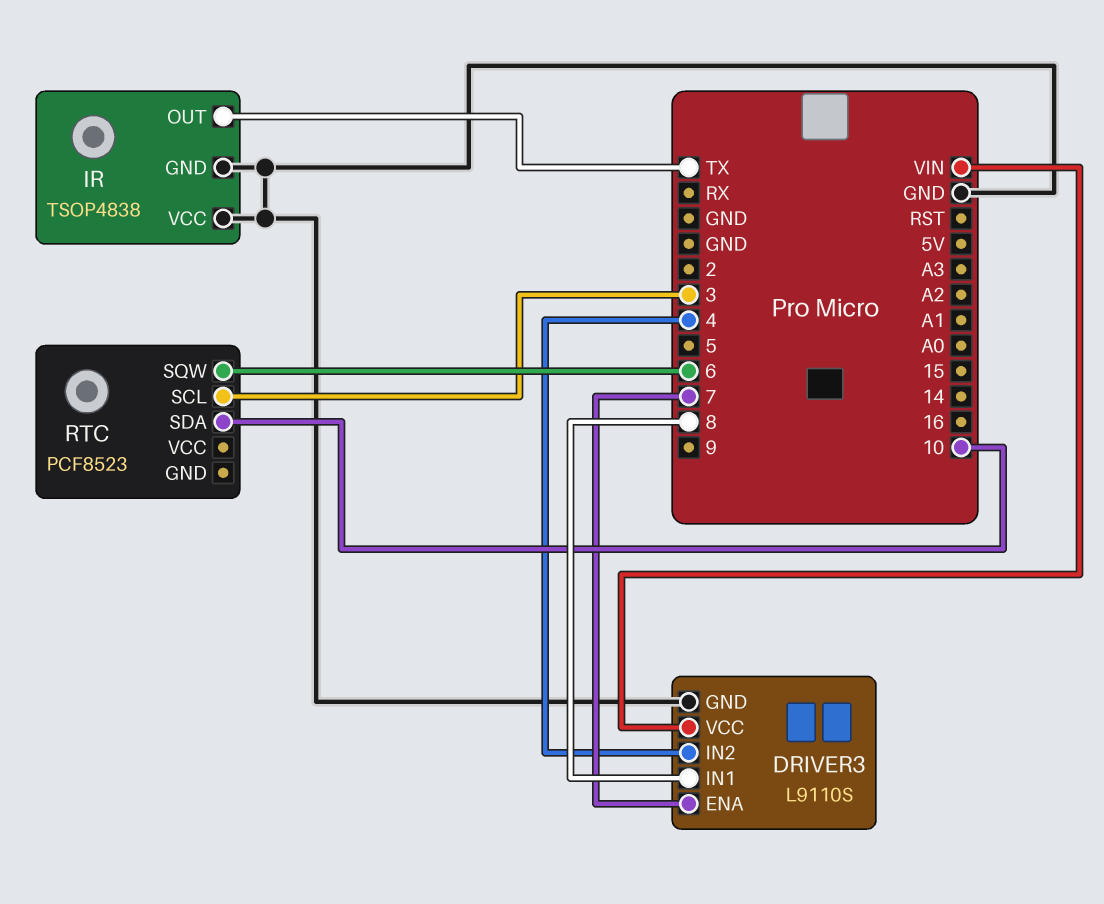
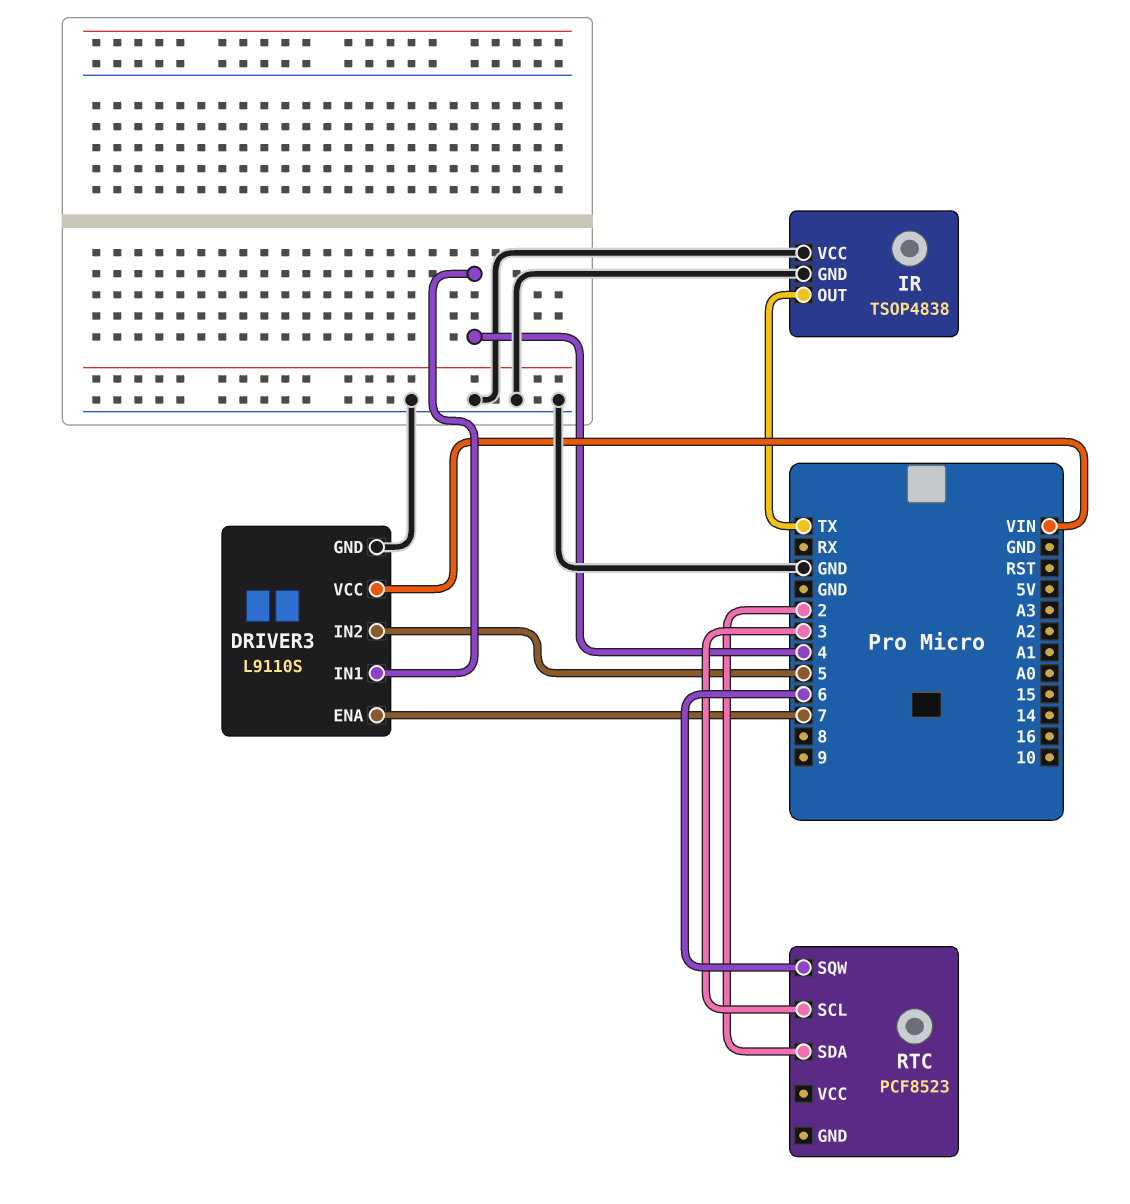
DRIVER3 pin IN1: 8 -> 4
DRIVER3 pin IN2: 4 -> 5
RTC pin SDA: 10 -> 2

